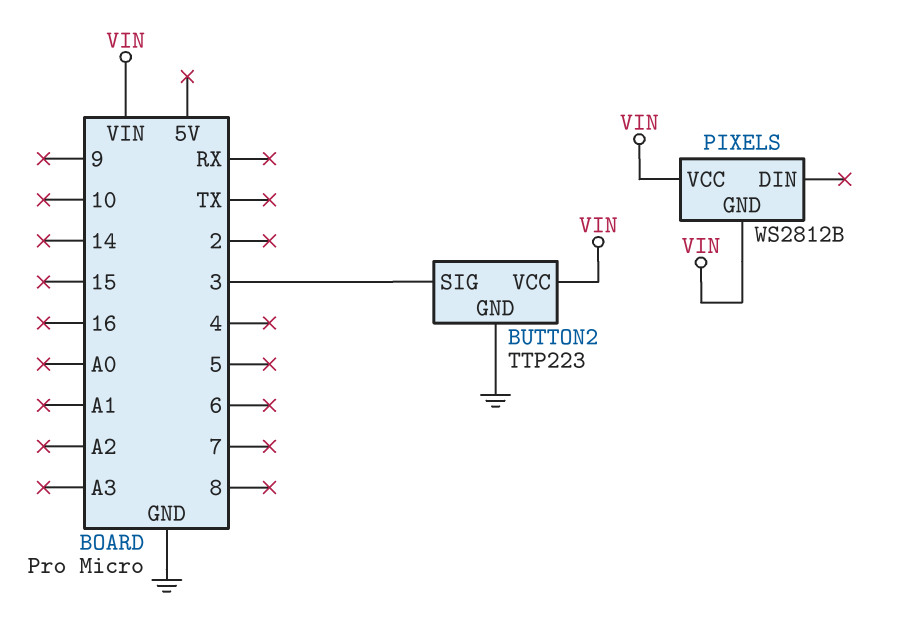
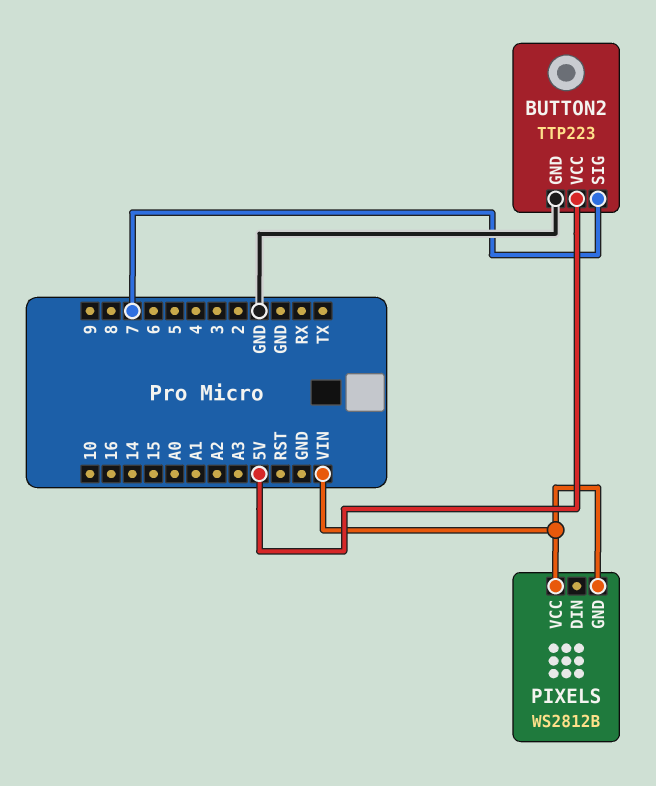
BUTTON2 pin SIG: 3 -> 7
BUTTON2 pin VCC: VIN -> 5V

